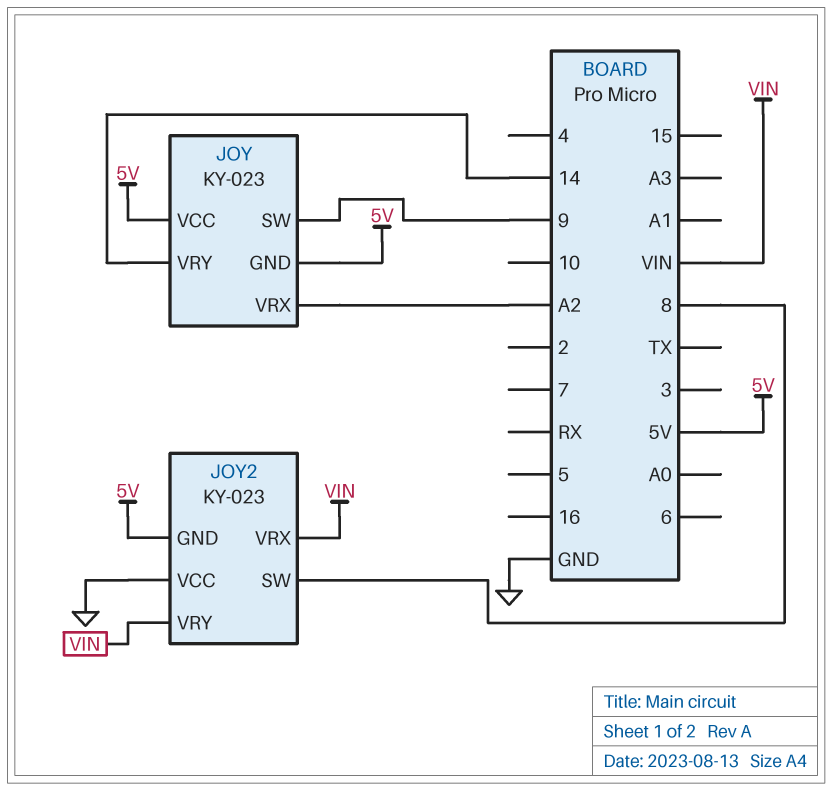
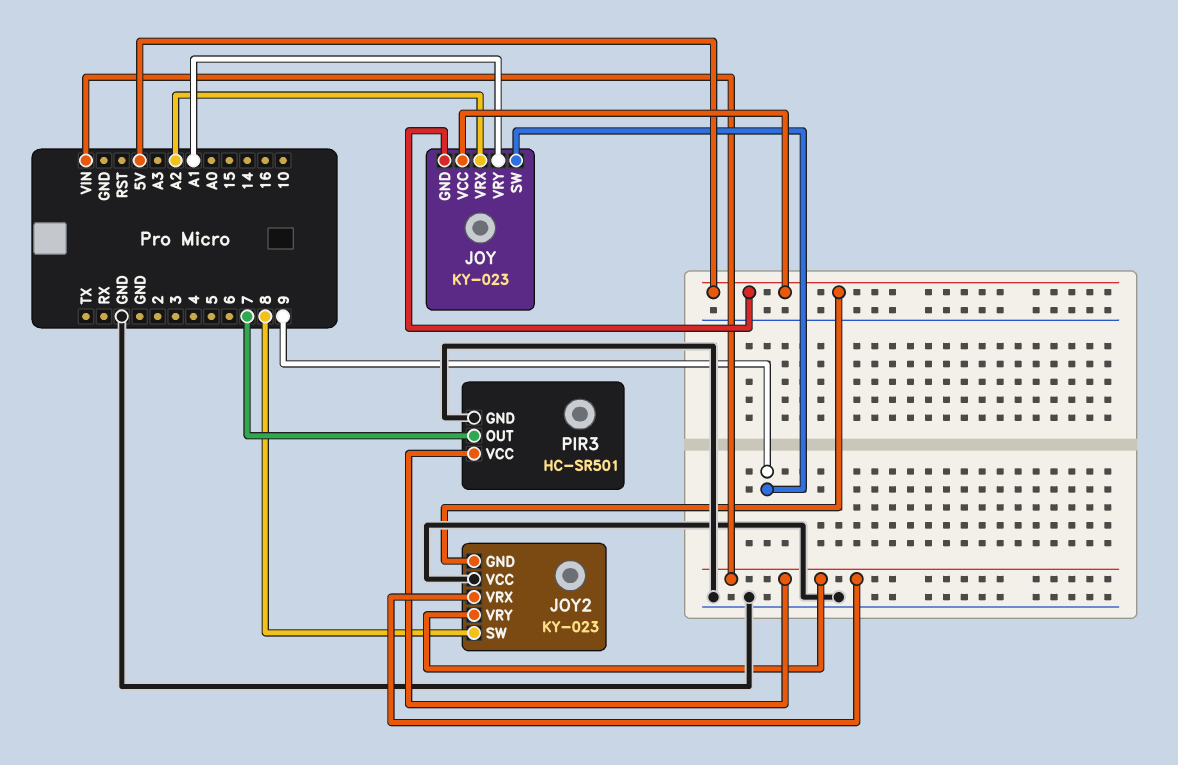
JOY pin VRY: 14 -> A1
PIR3: none -> HC-SR501
PIR3 pin GND: none -> GND
PIR3 pin OUT: none -> 7
PIR3 pin VCC: none -> VIN

